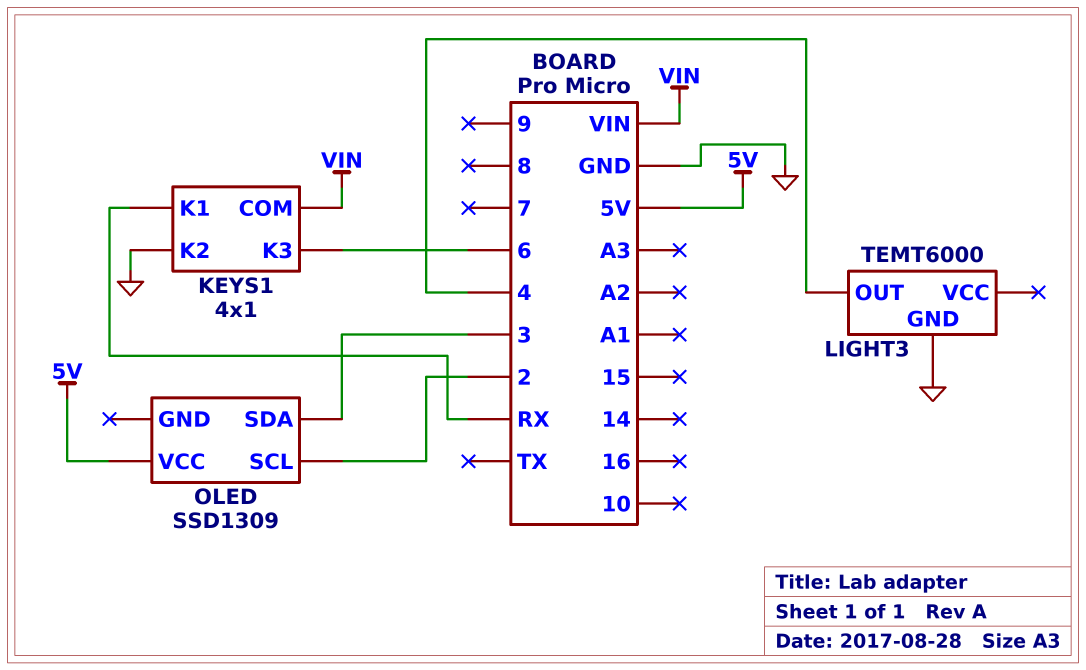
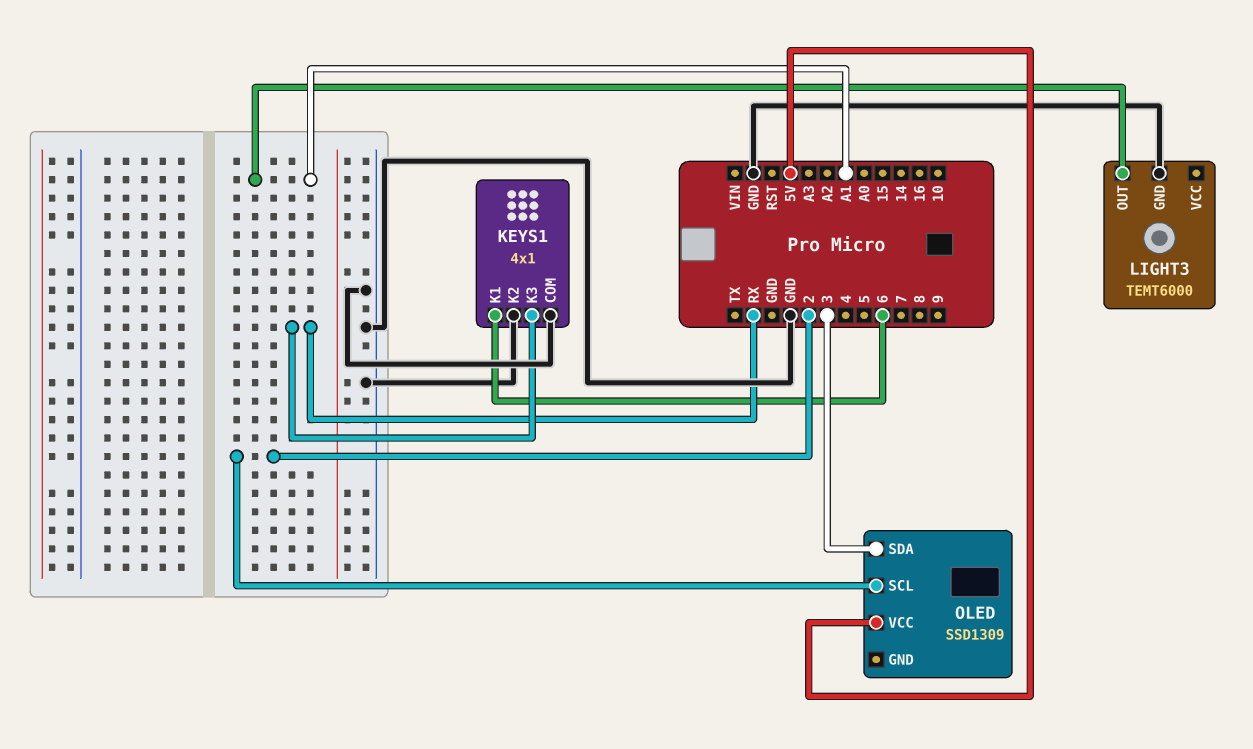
KEYS1 pin COM: VIN -> GND
KEYS1 pin K1: RX -> 6
KEYS1 pin K3: 6 -> RX
LIGHT3 pin OUT: 4 -> A1

